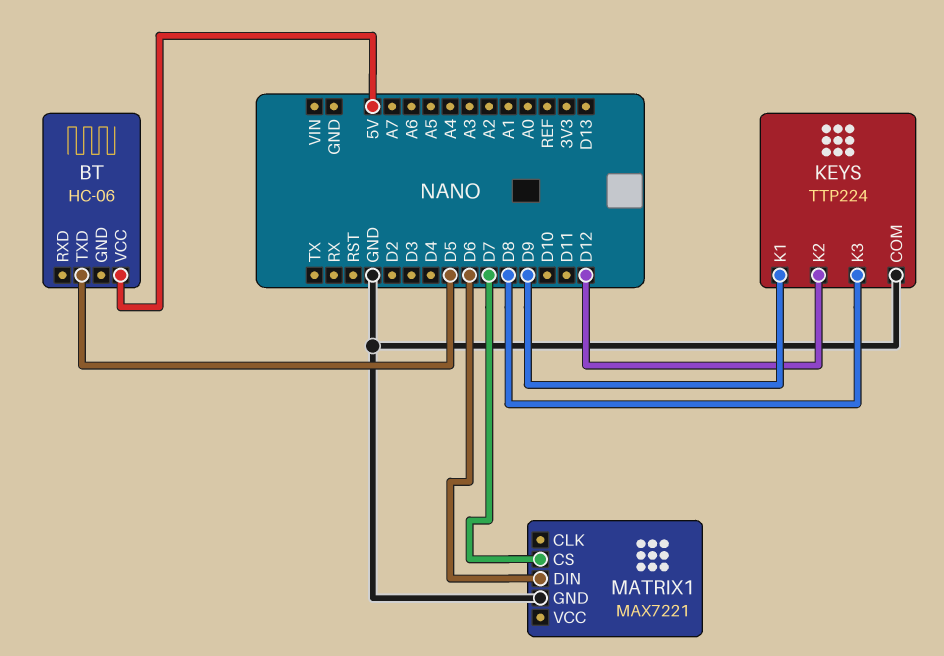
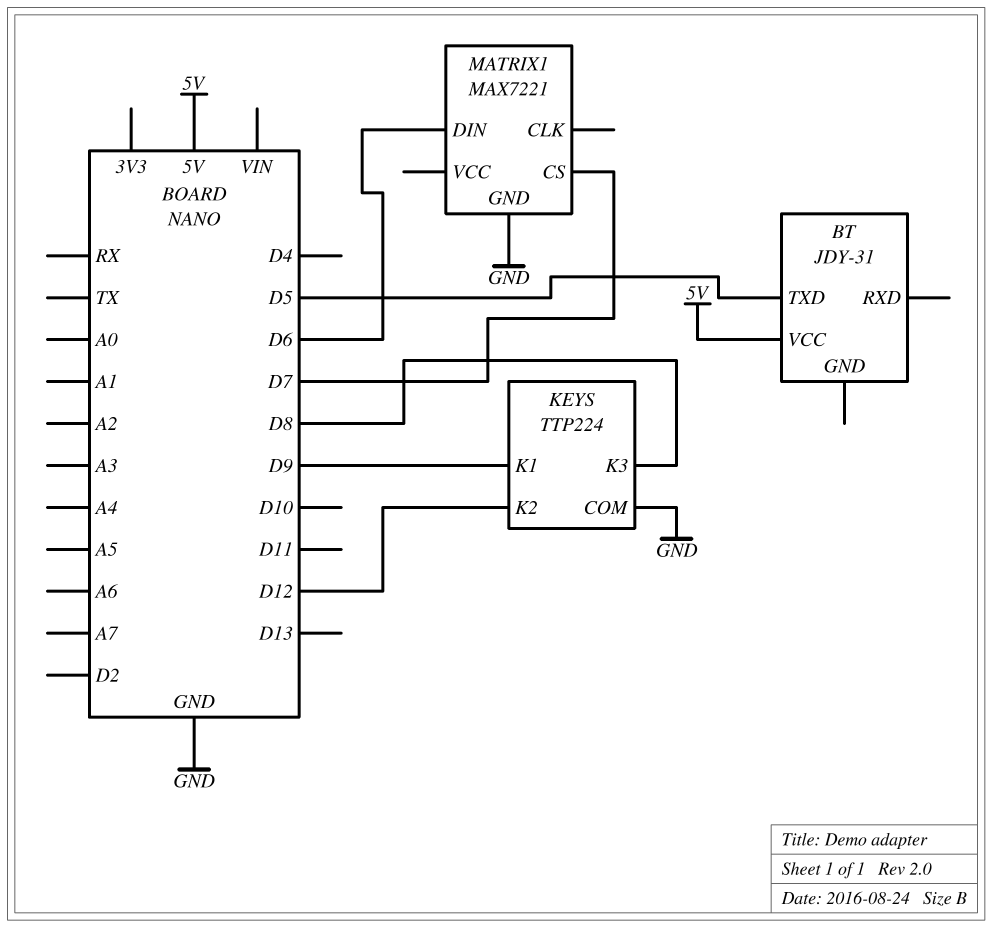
BT: HC-06 -> JDY-31

